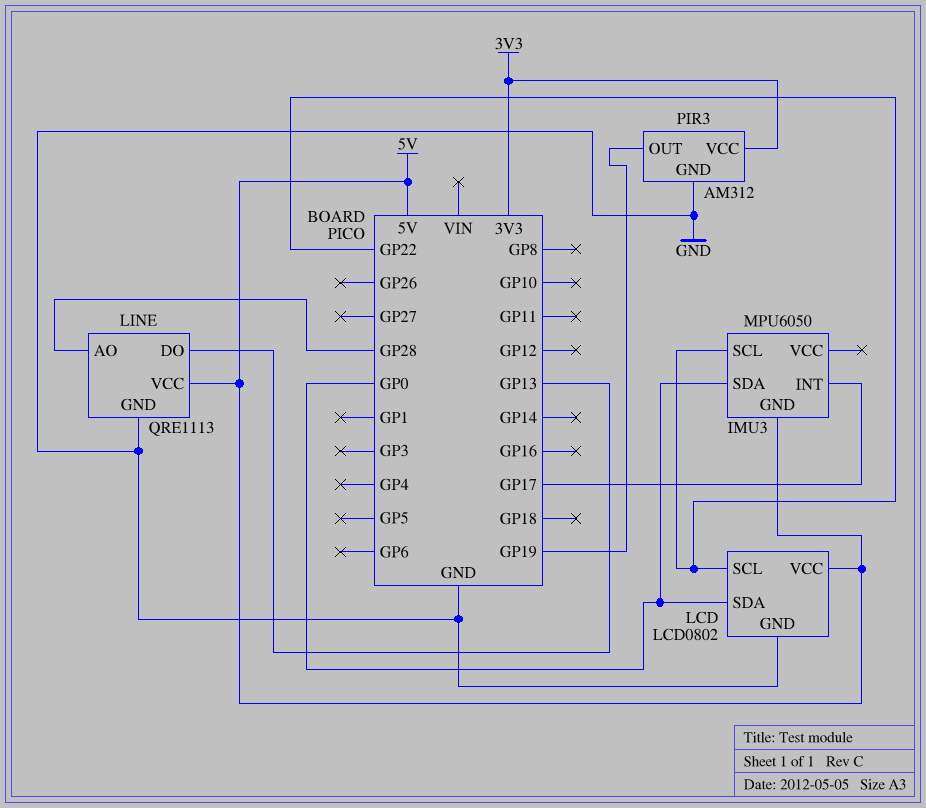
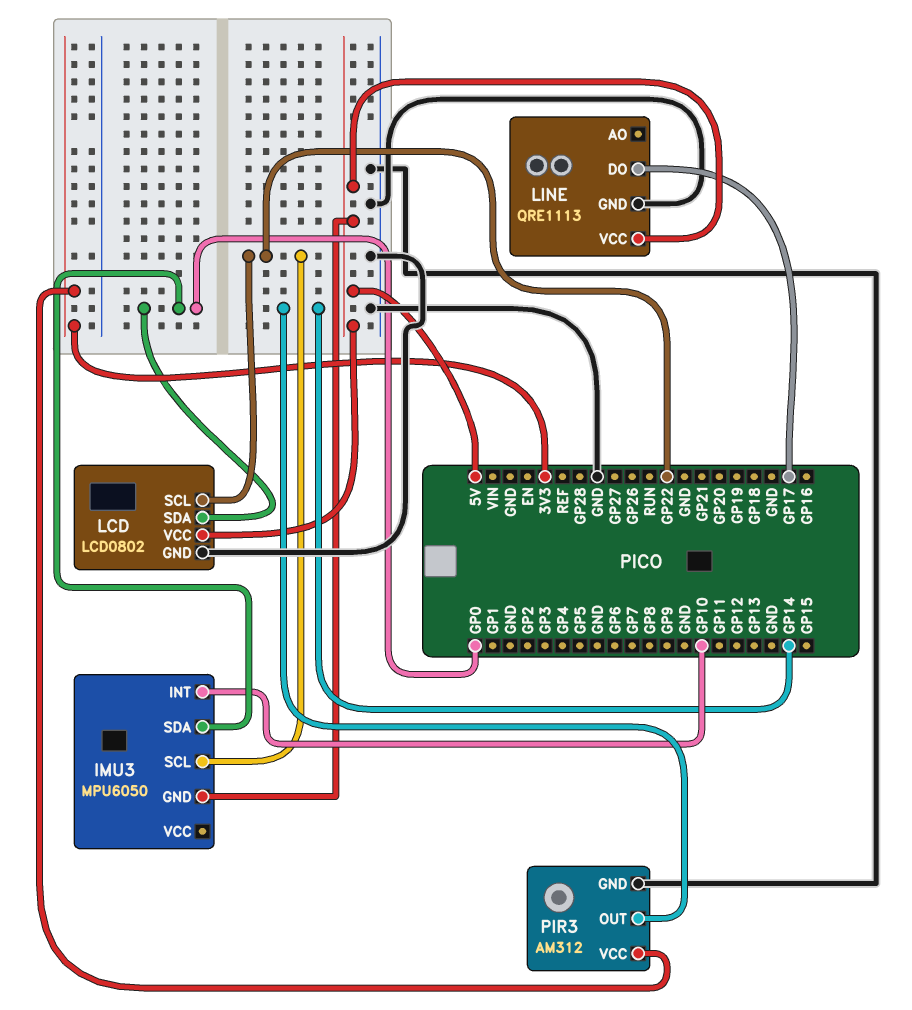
IMU3 pin INT: GP17 -> GP10
LINE pin AO: GP28 -> none
LINE pin DO: GP13 -> GP17
PIR3 pin OUT: GP19 -> GP14

